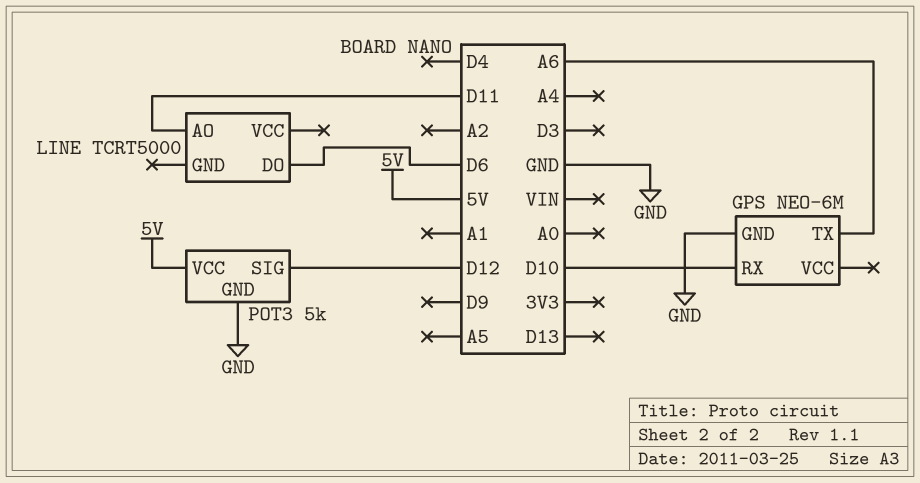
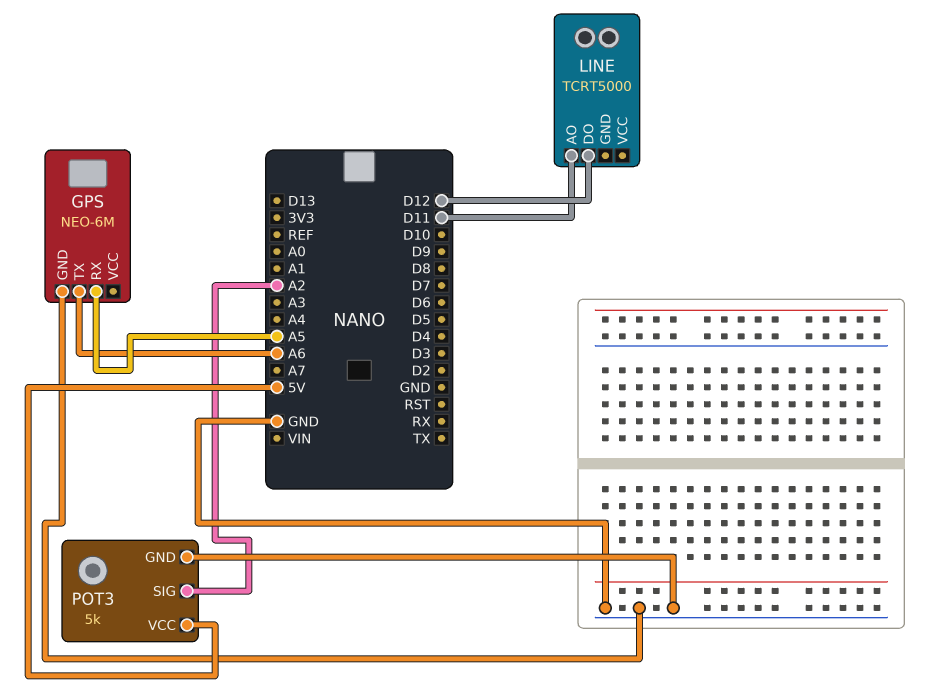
GPS pin RX: D10 -> A5
LINE pin DO: D6 -> D12
POT3 pin SIG: D12 -> A2

